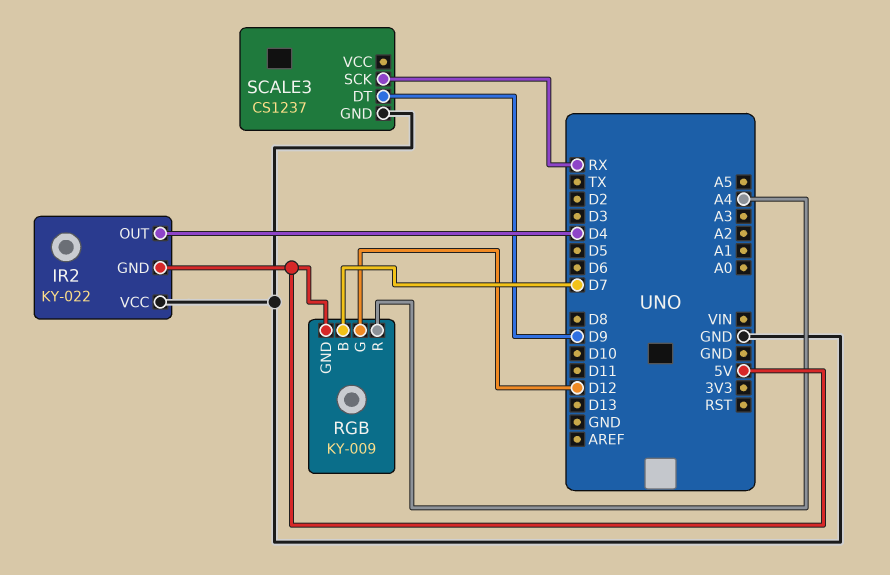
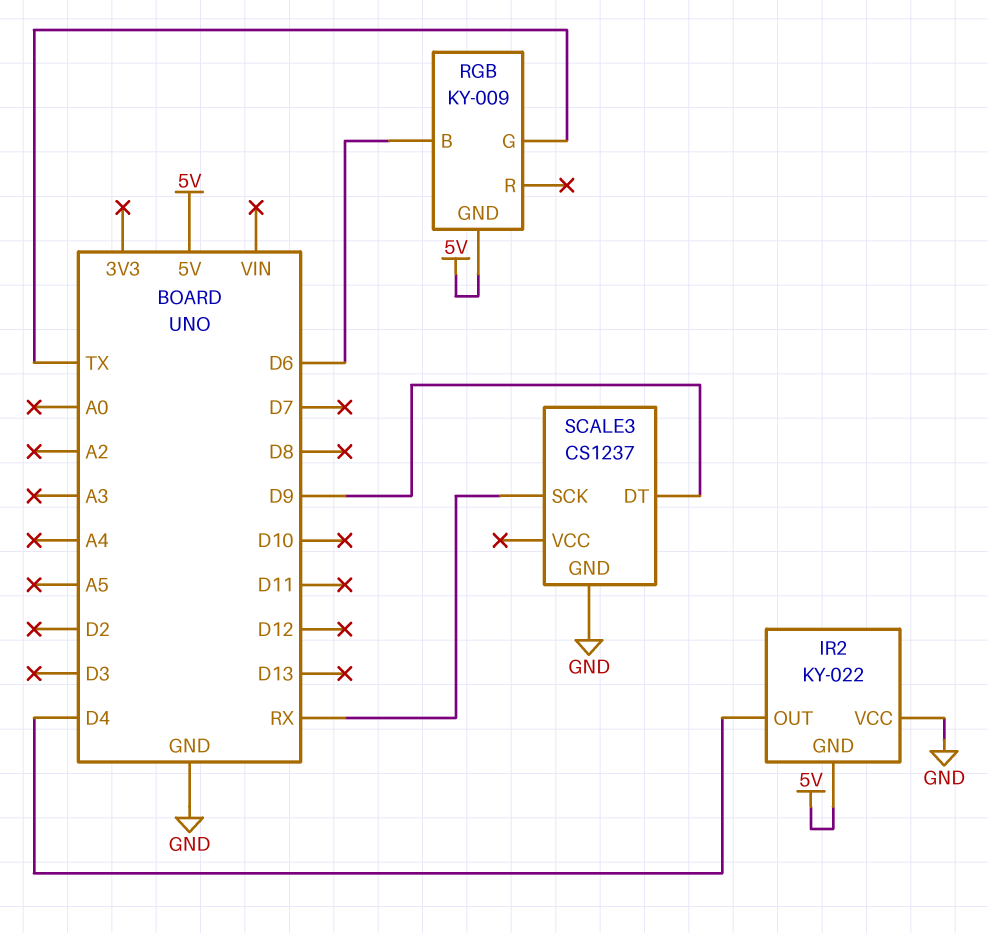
RGB pin B: D7 -> D6
RGB pin G: D12 -> TX
RGB pin R: A4 -> none

